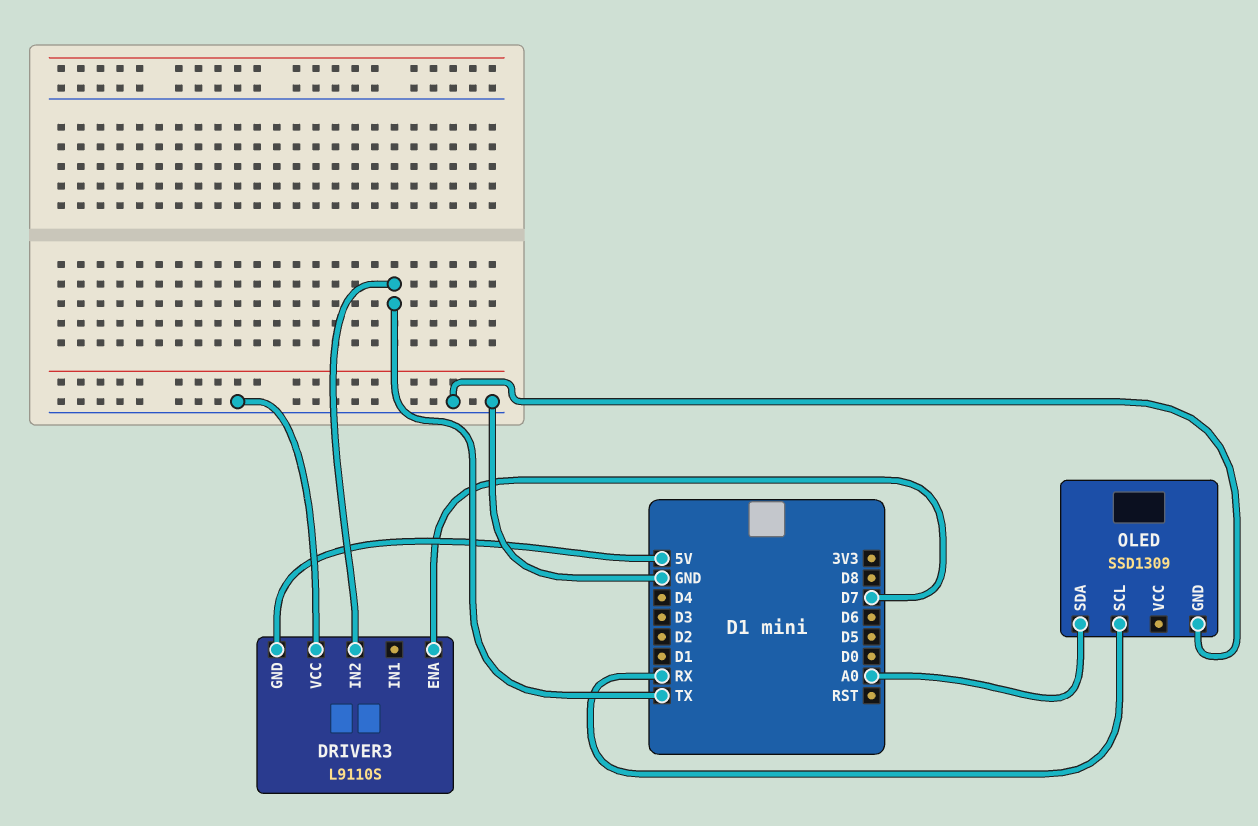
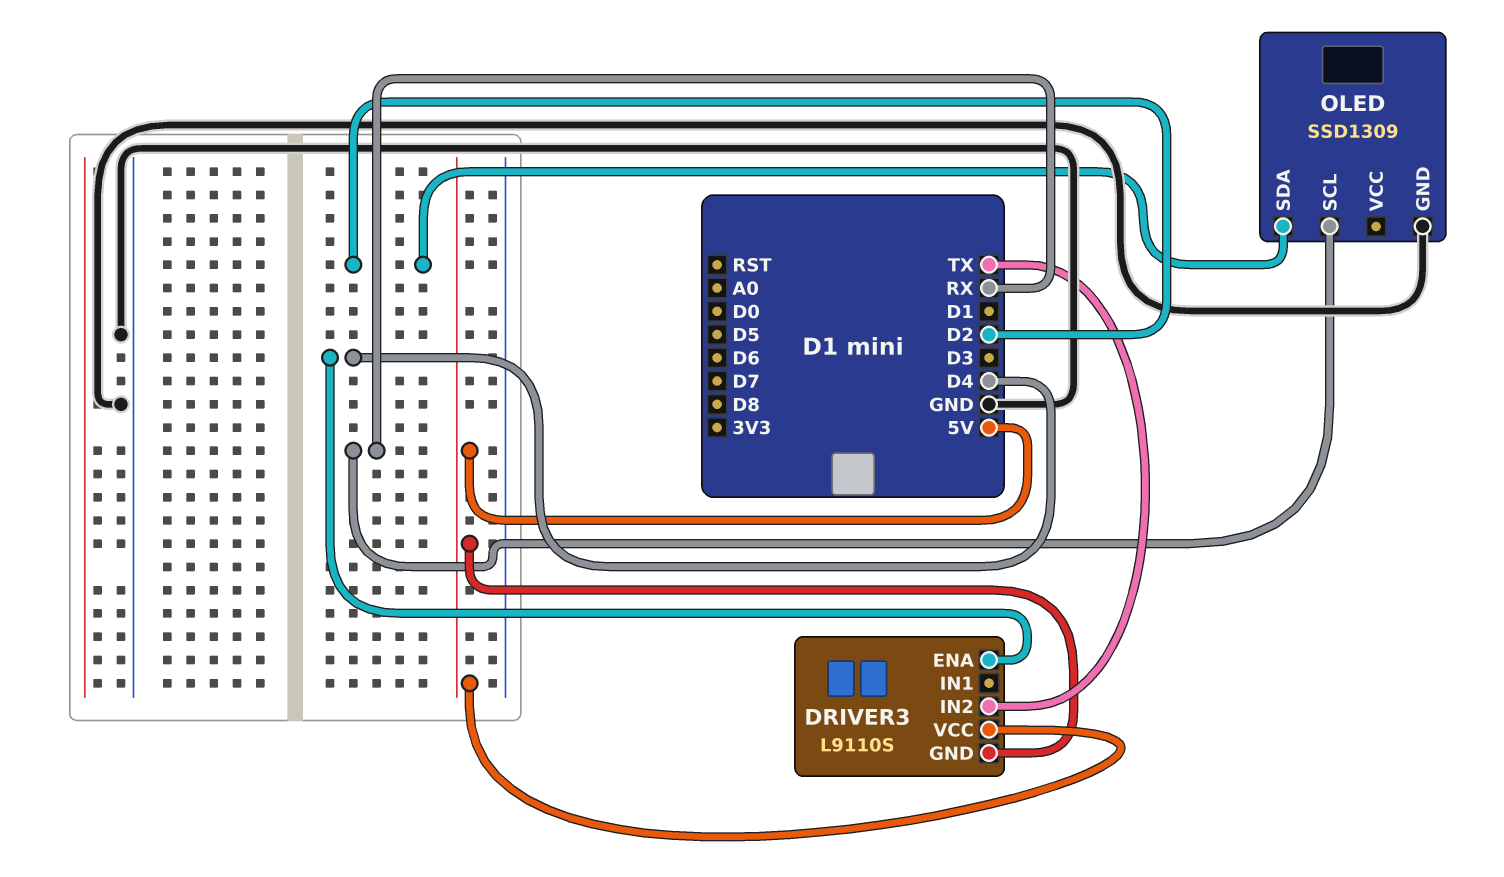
DRIVER3 pin ENA: D7 -> D4
DRIVER3 pin VCC: GND -> 5V
OLED pin SDA: A0 -> D2

